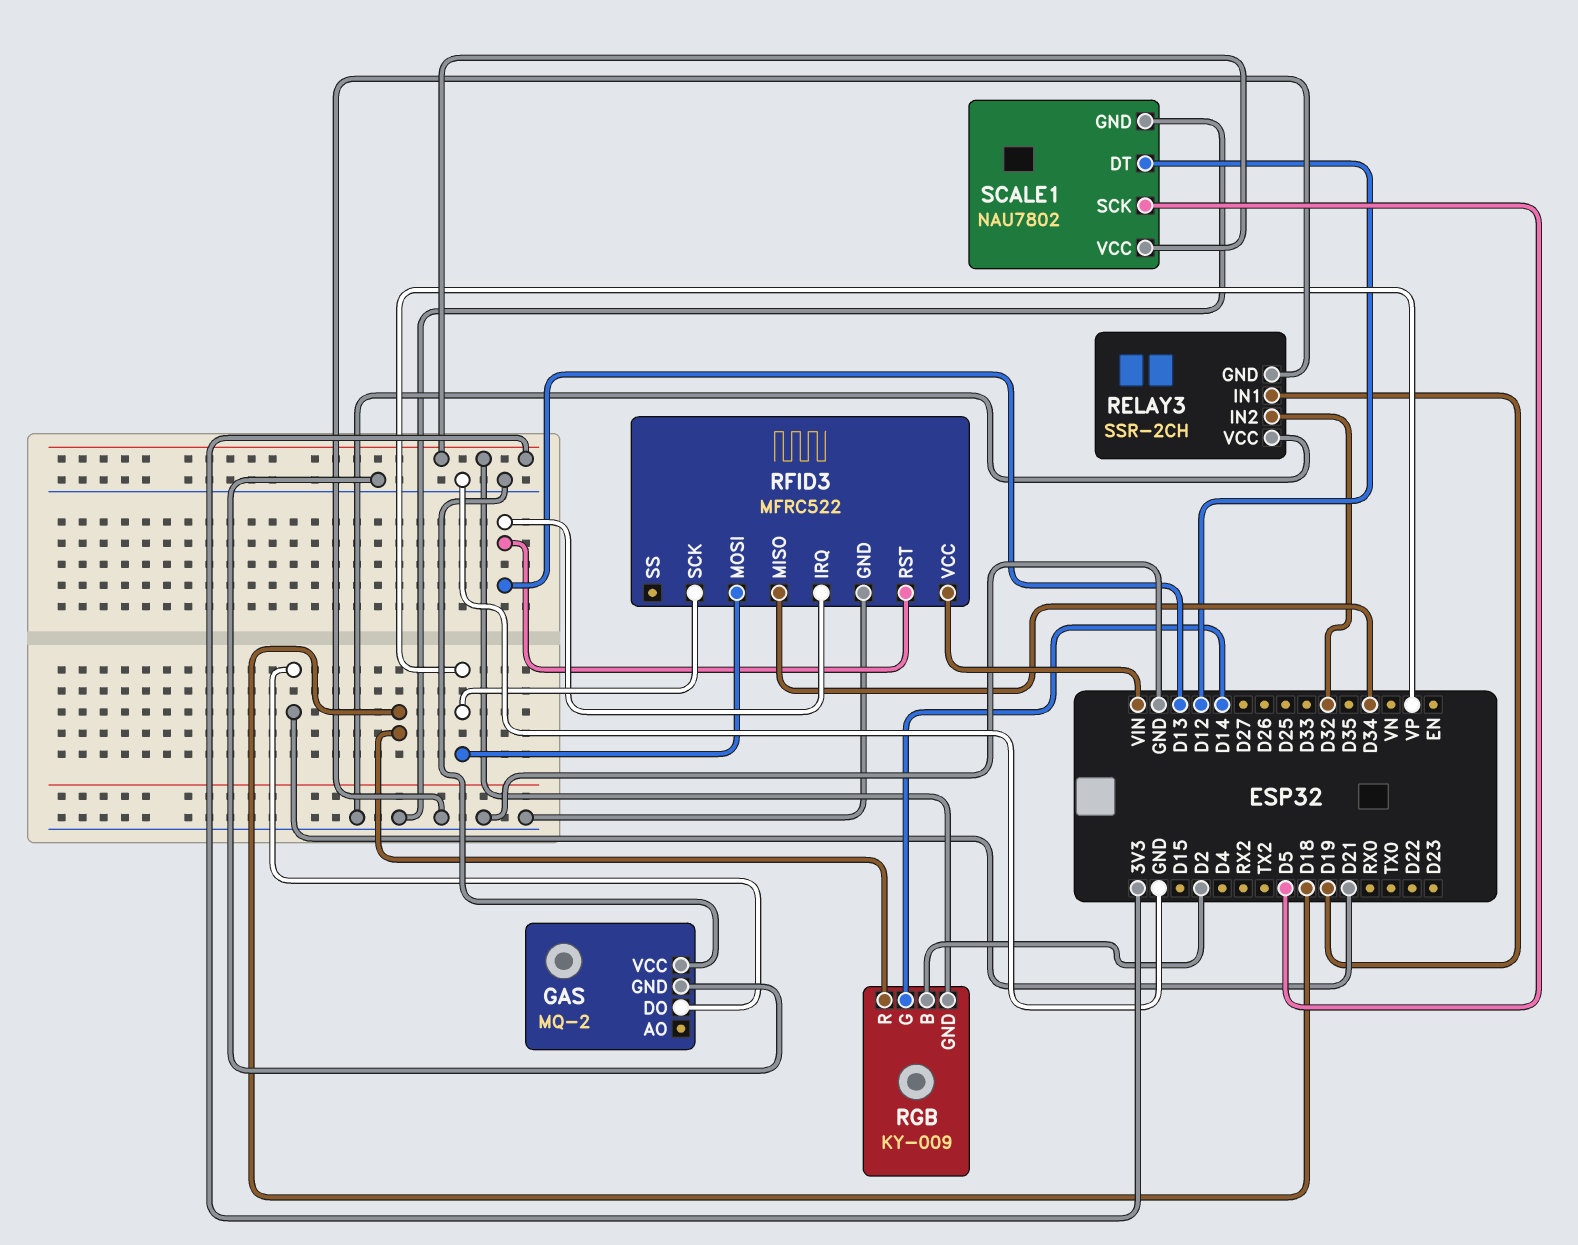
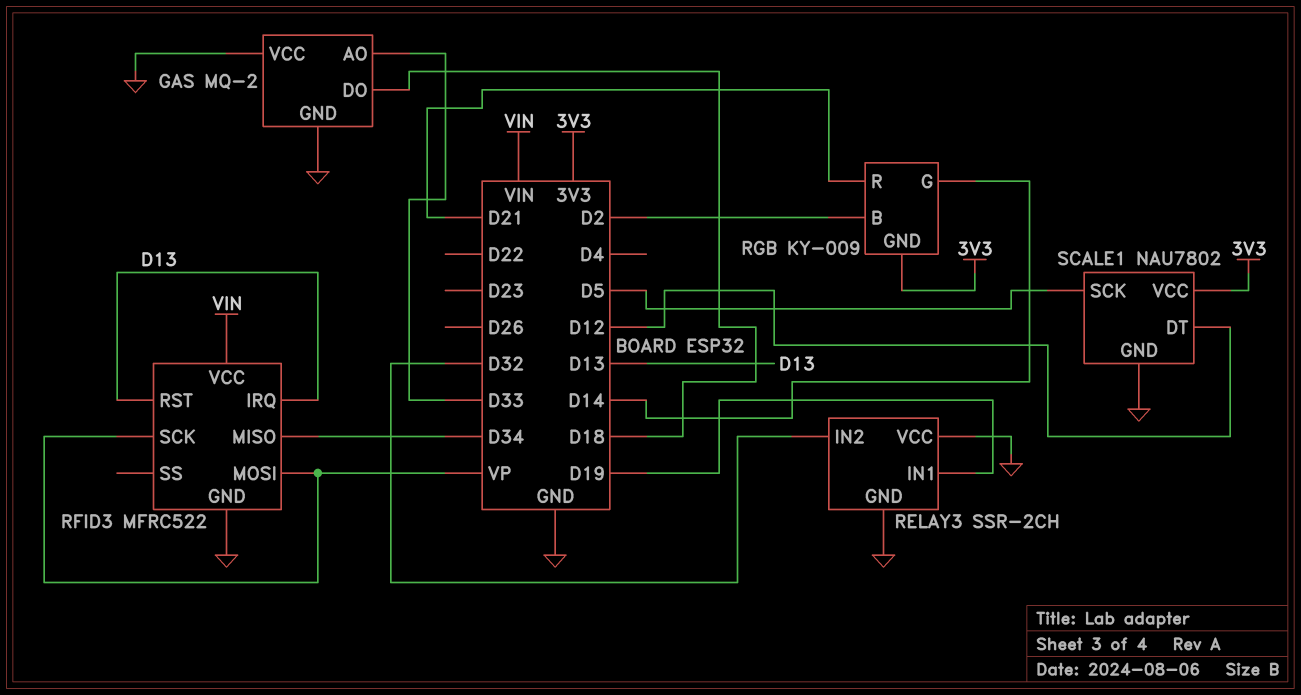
GAS pin AO: none -> D33
GAS pin DO: D21 -> D18
RGB pin R: D18 -> D21

